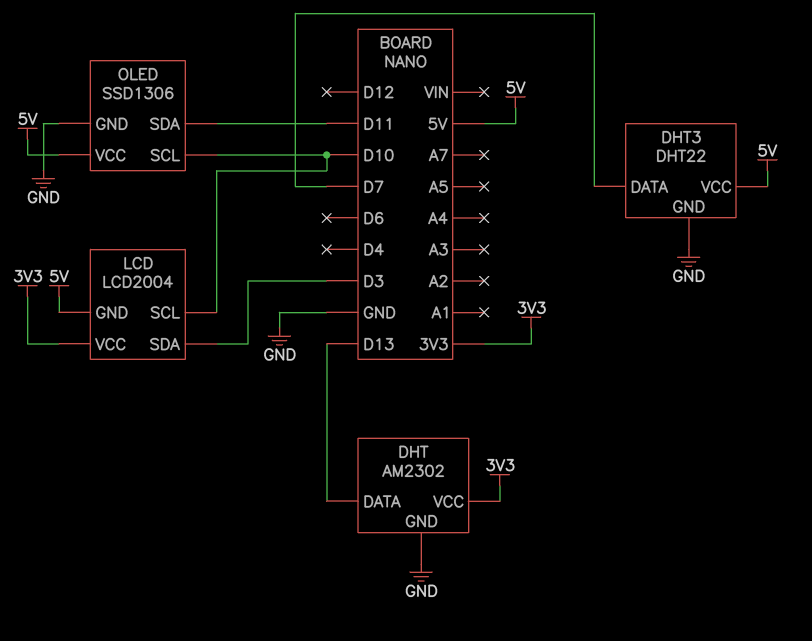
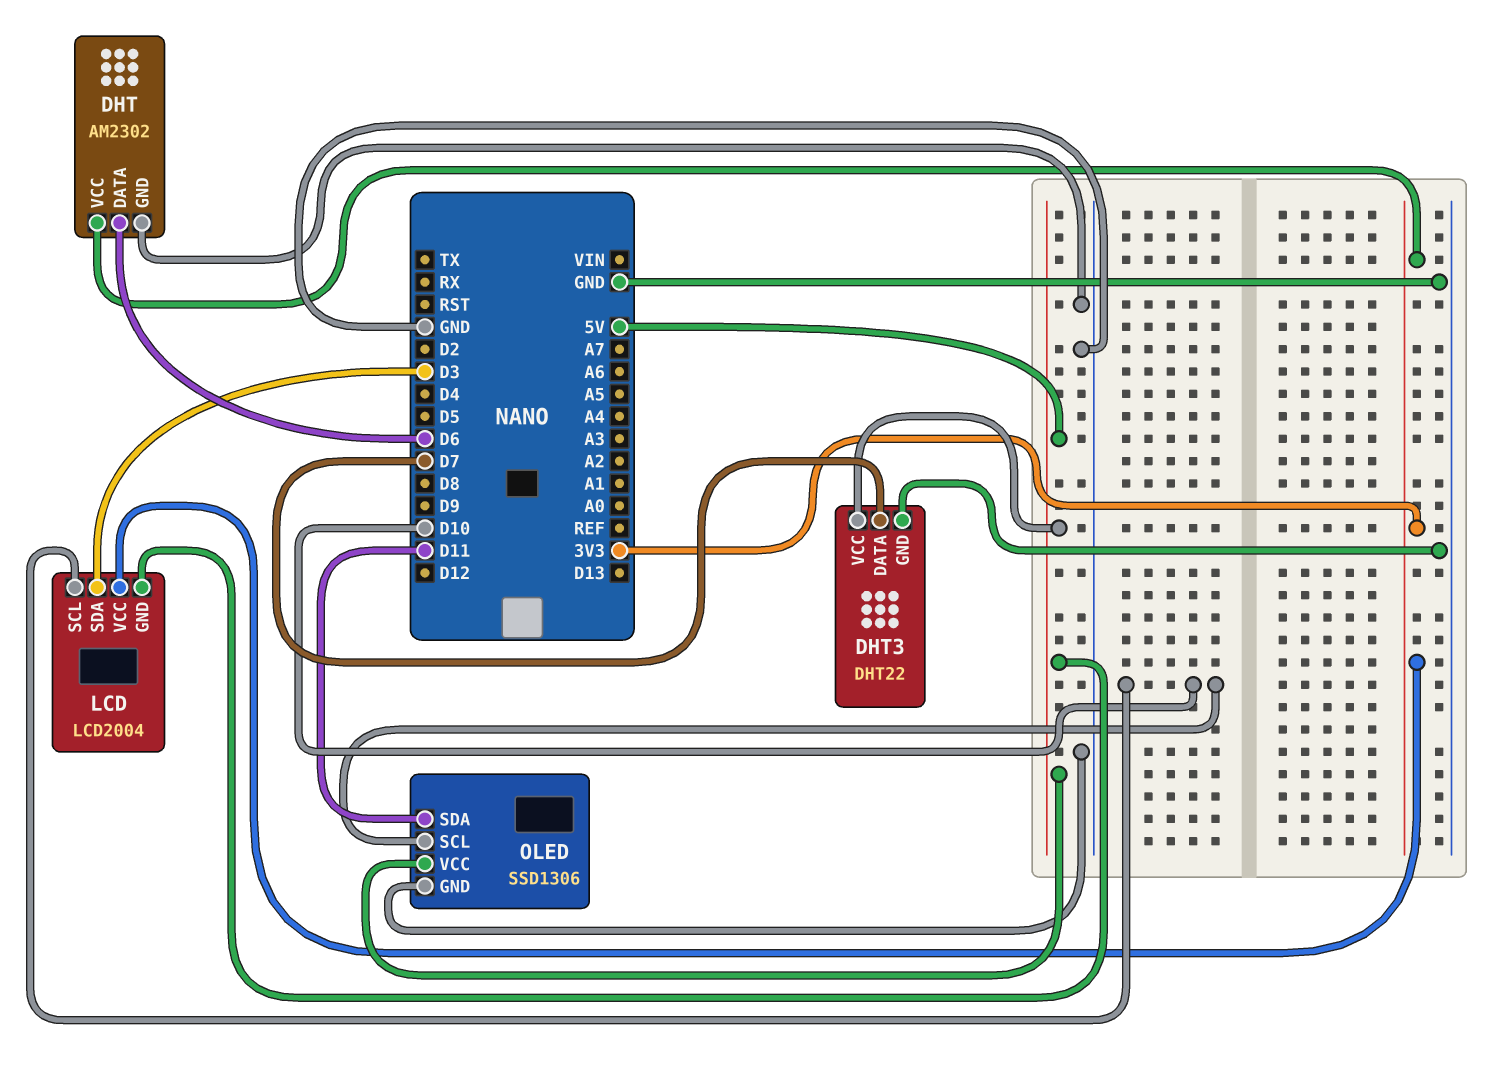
DHT pin DATA: D13 -> D6

